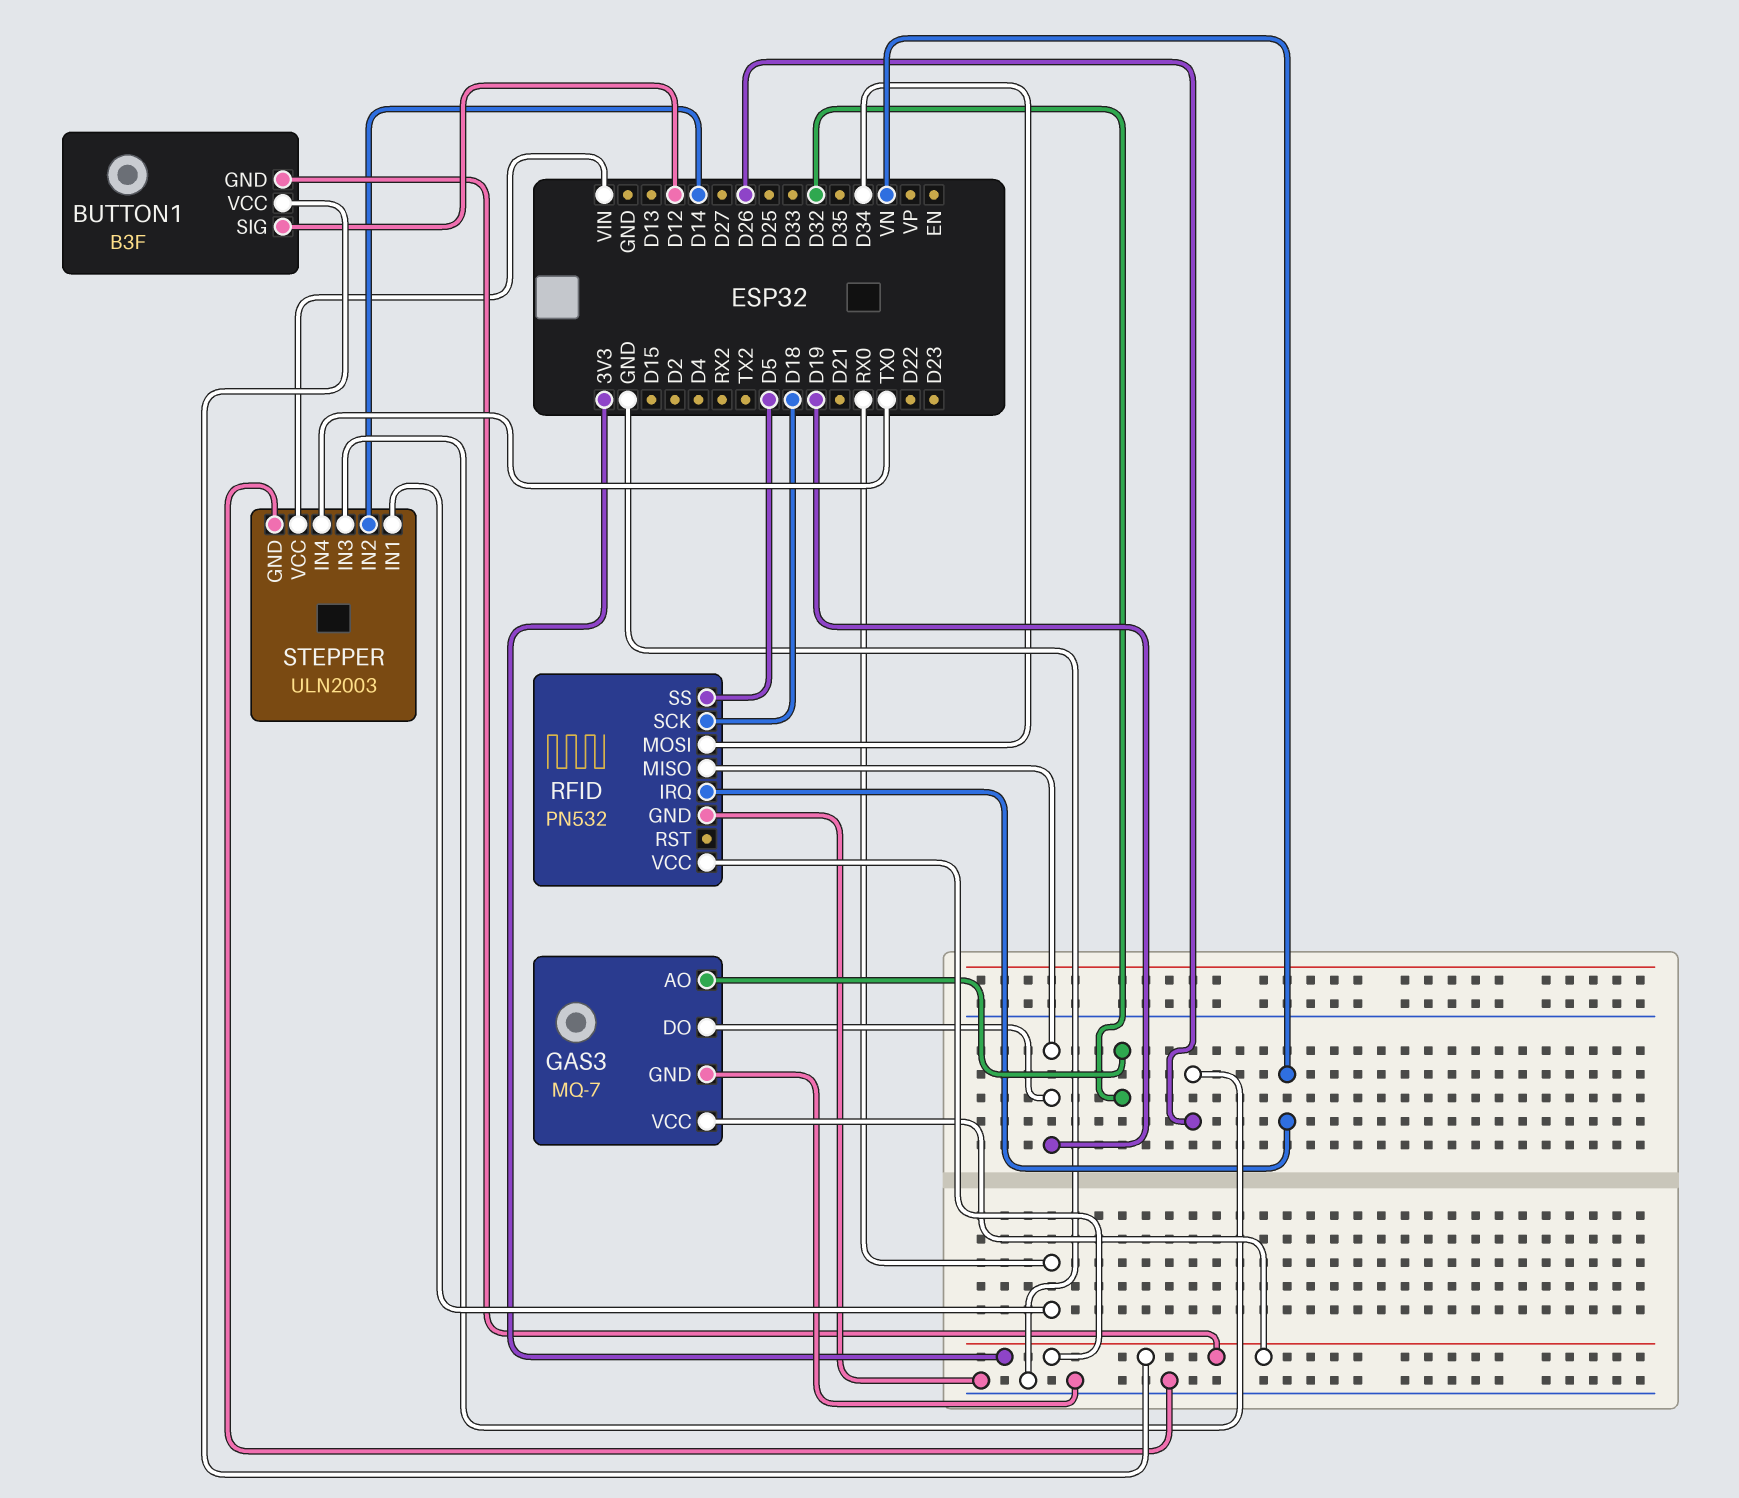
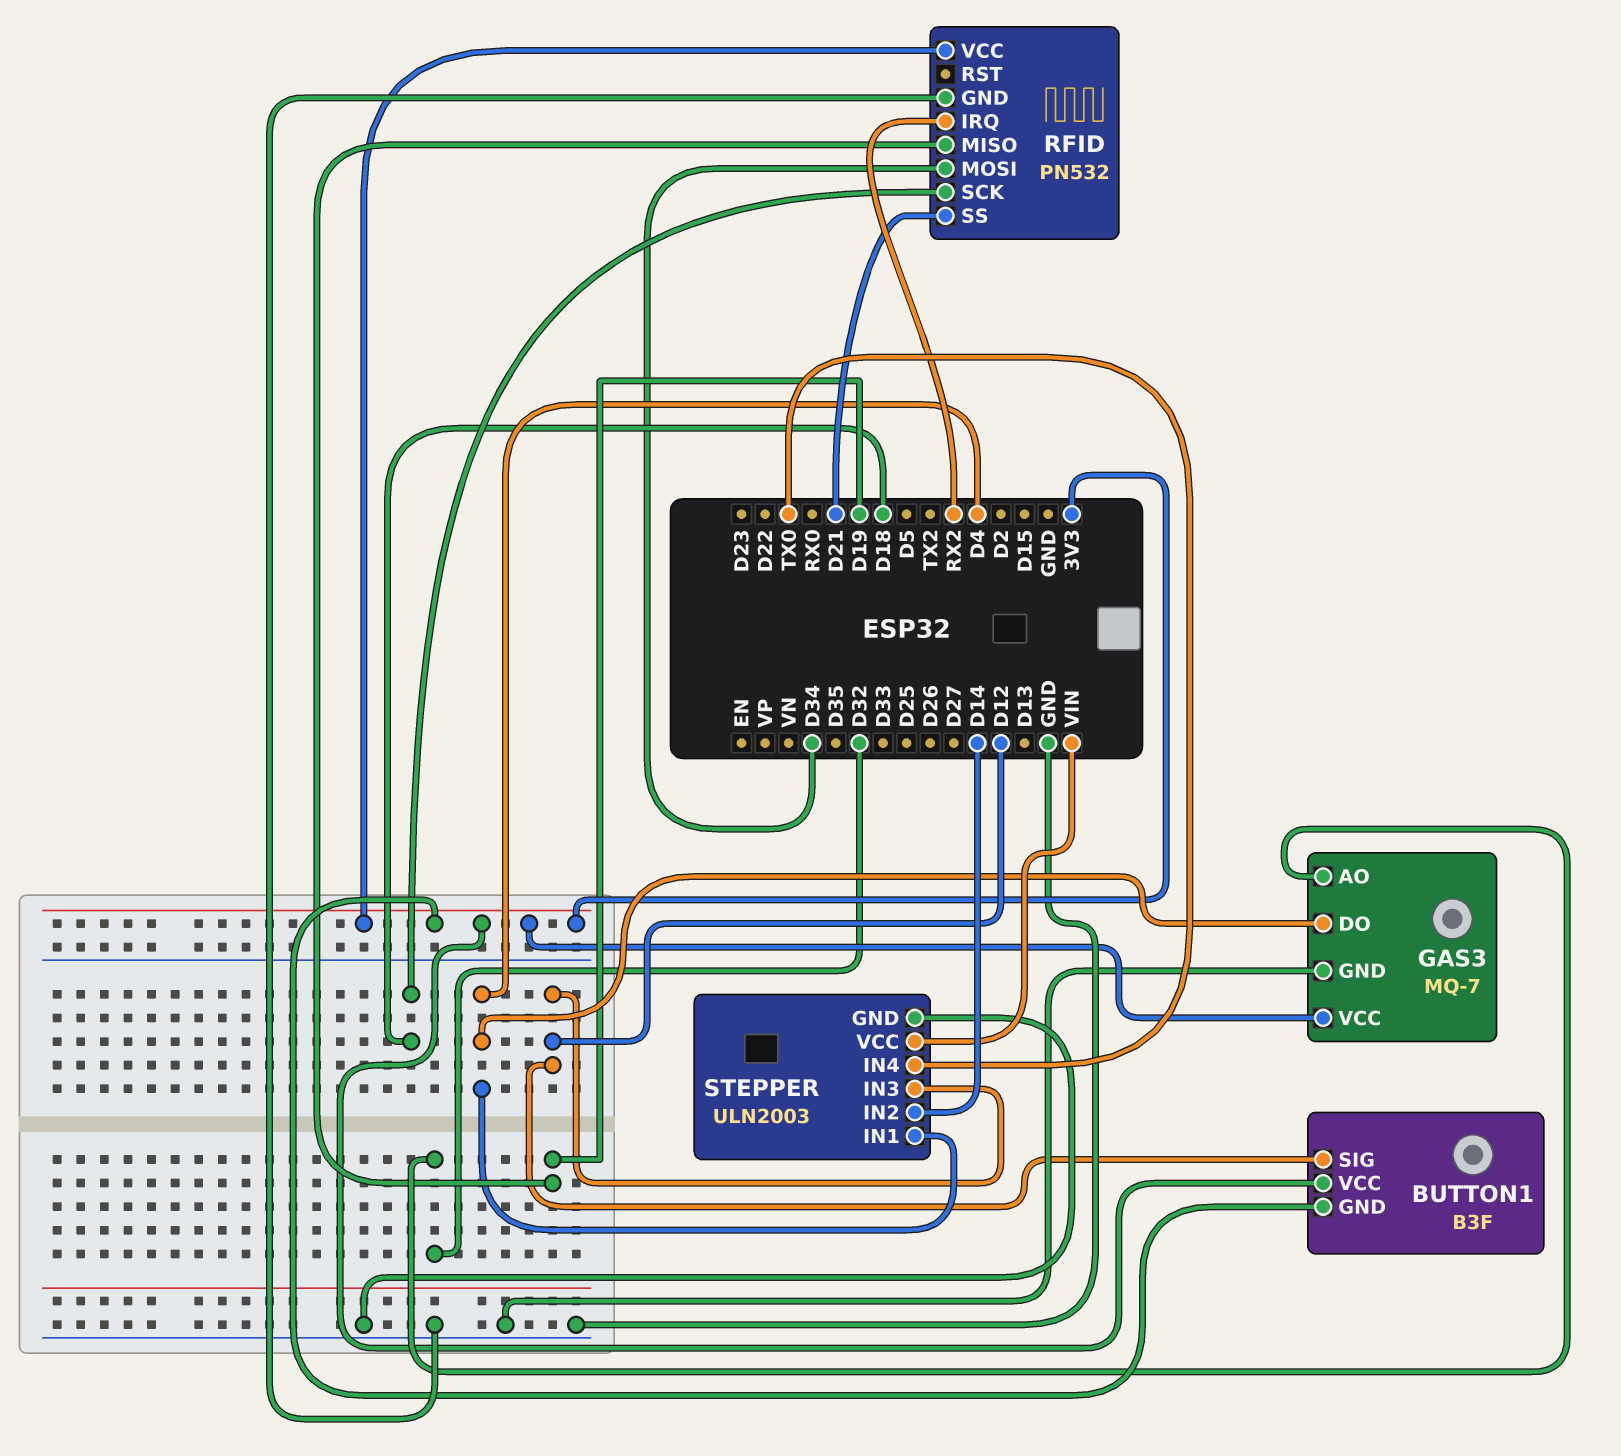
GAS3 pin DO: D19 -> D4
RFID pin IRQ: VN -> RX2
RFID pin SS: D5 -> D21
STEPPER pin IN1: RX0 -> D4
STEPPER pin IN3: D26 -> D12

